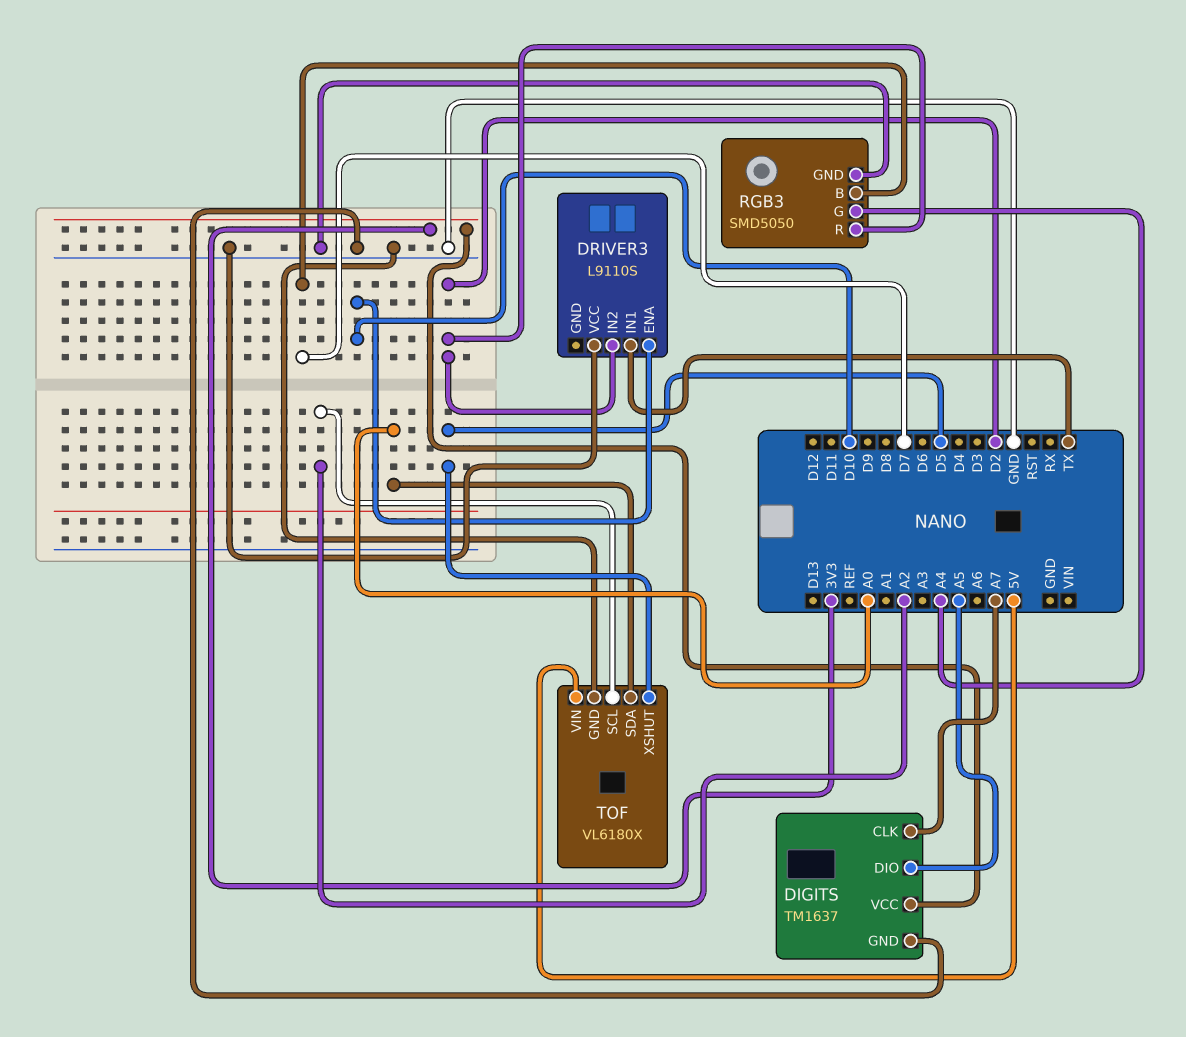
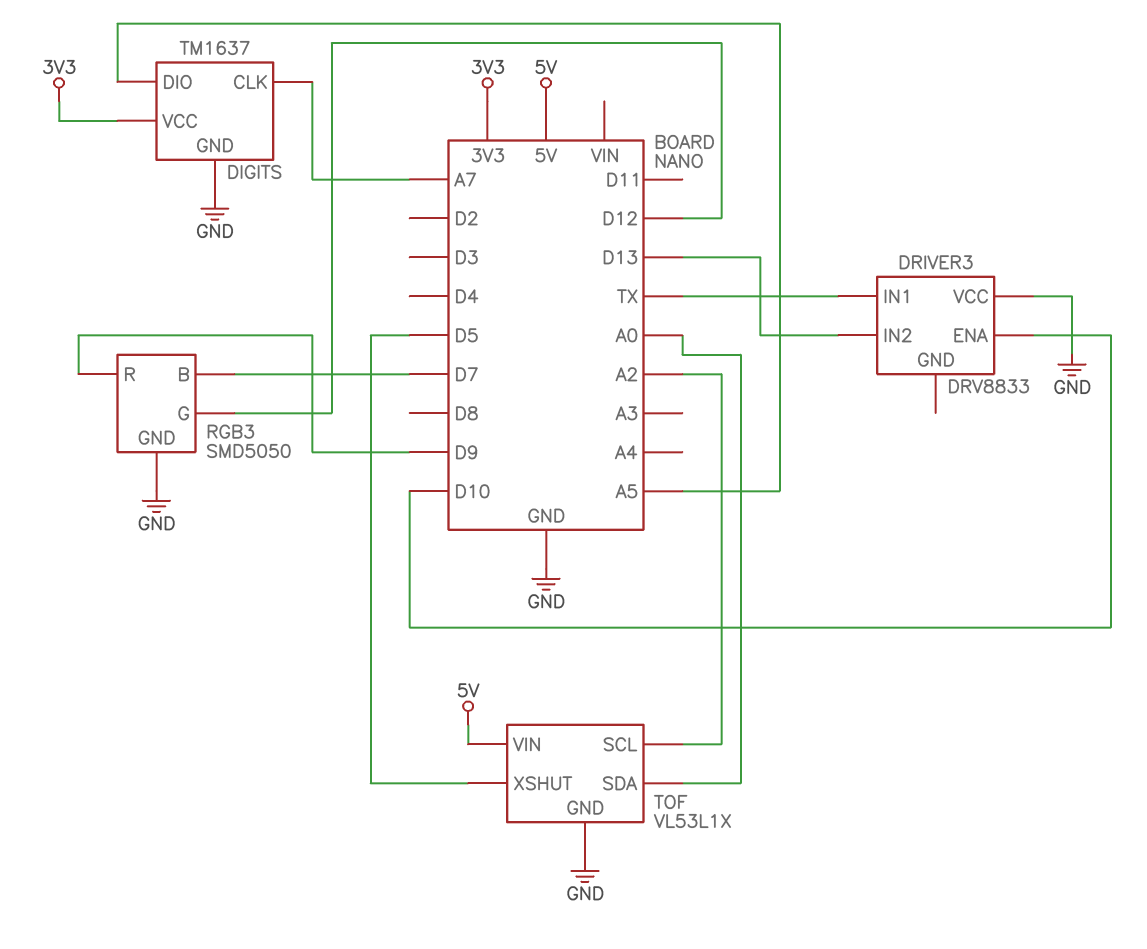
DRIVER3: L9110S -> DRV8833
DRIVER3 pin IN2: D2 -> D13
RGB3 pin G: A4 -> D12
RGB3 pin R: D2 -> D9
TOF: VL6180X -> VL53L1X

